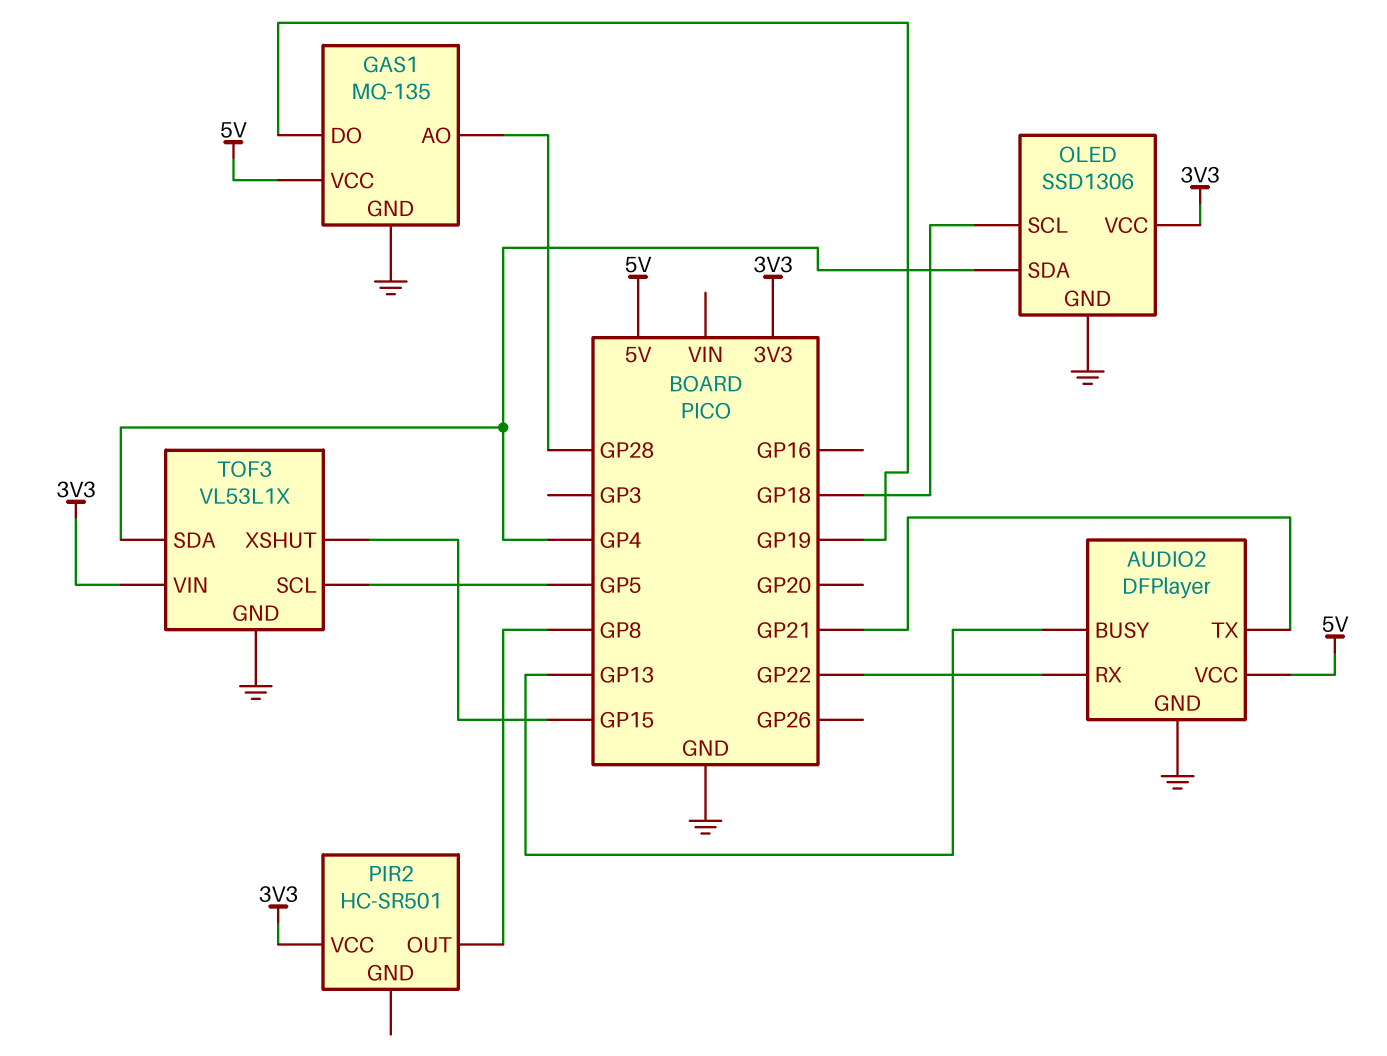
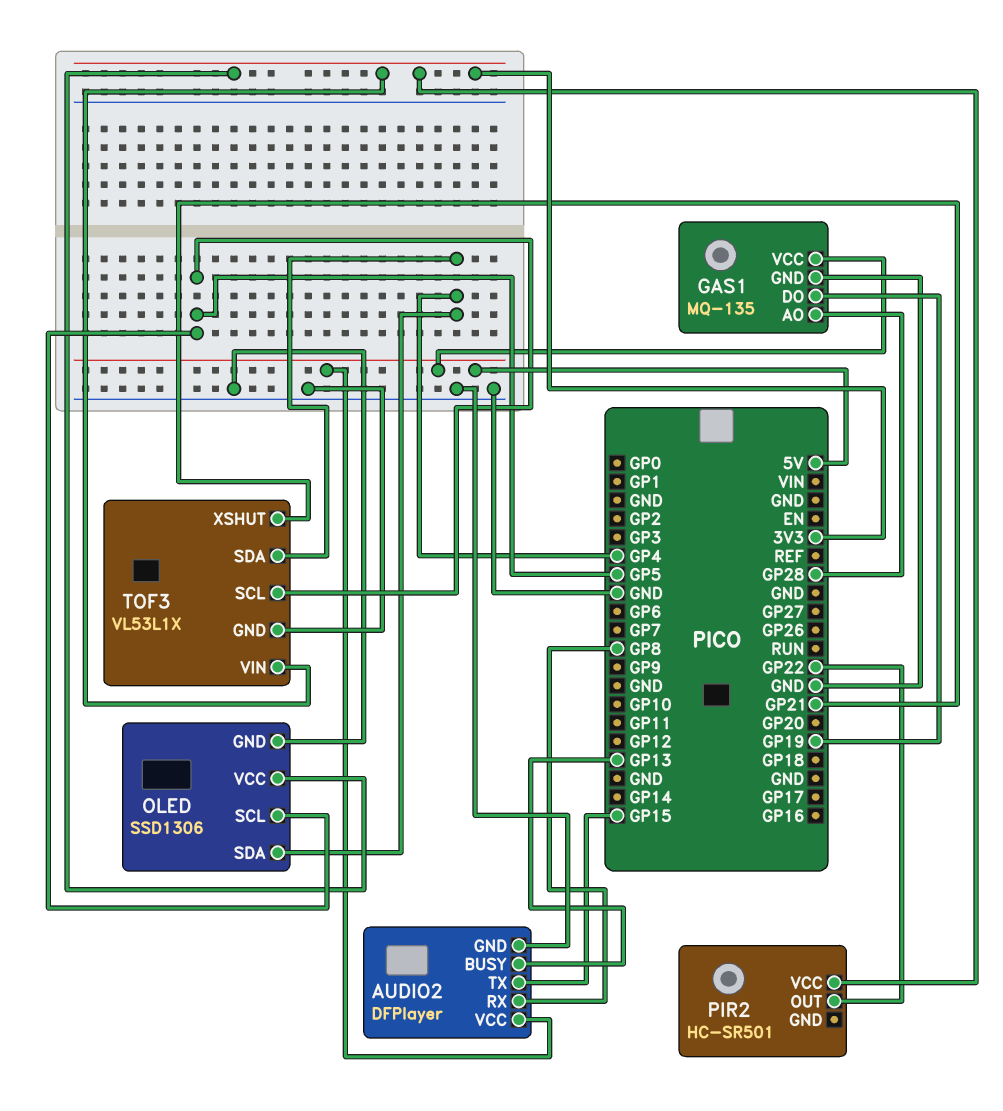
AUDIO2 pin RX: GP22 -> GP8
AUDIO2 pin TX: GP21 -> GP15
OLED pin SCL: GP18 -> GP5
PIR2 pin OUT: GP8 -> GP22
TOF3 pin XSHUT: GP15 -> GP21

